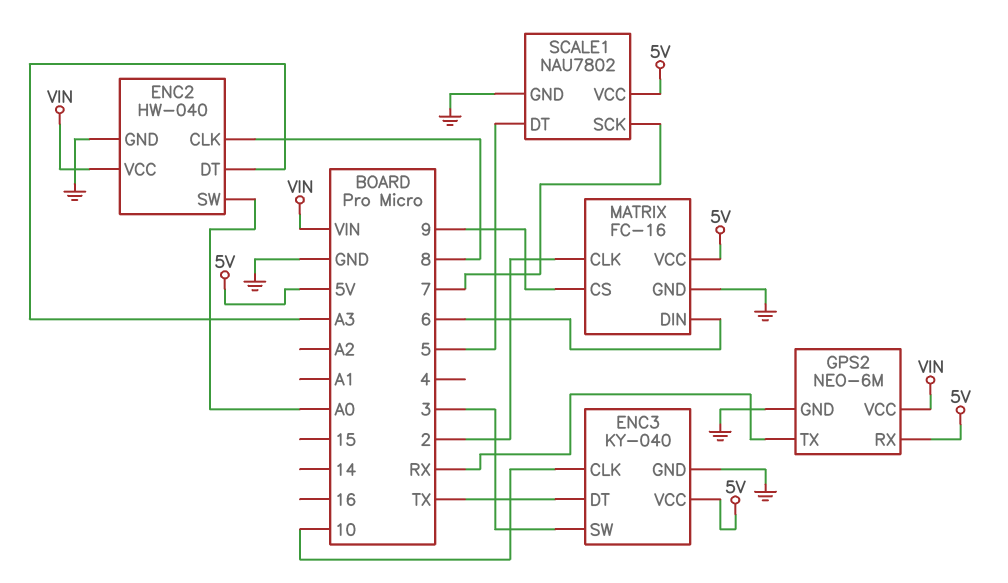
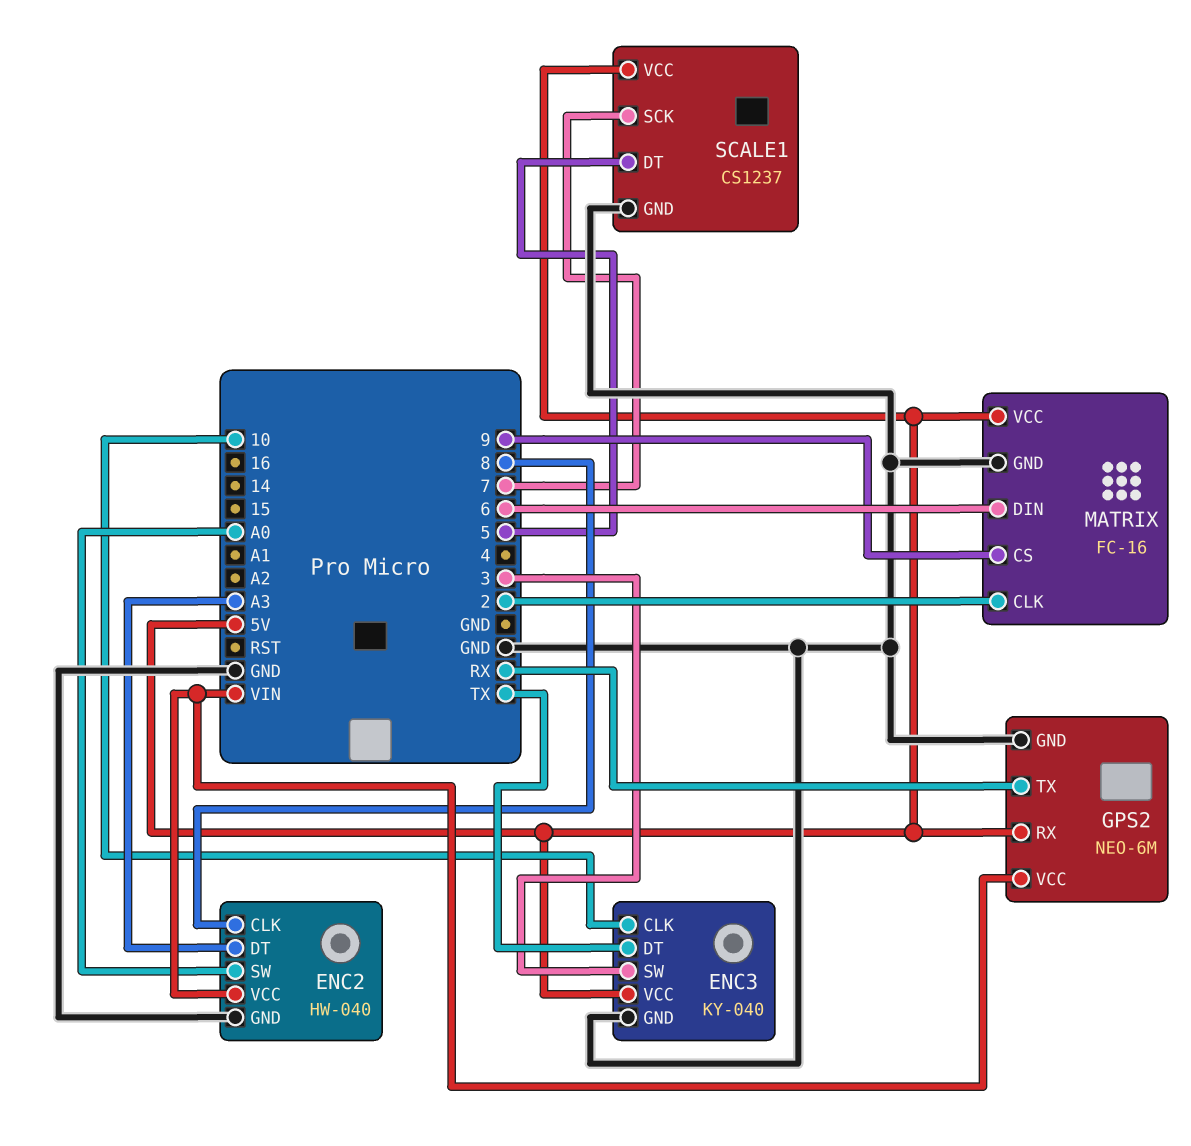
SCALE1: NAU7802 -> CS1237

